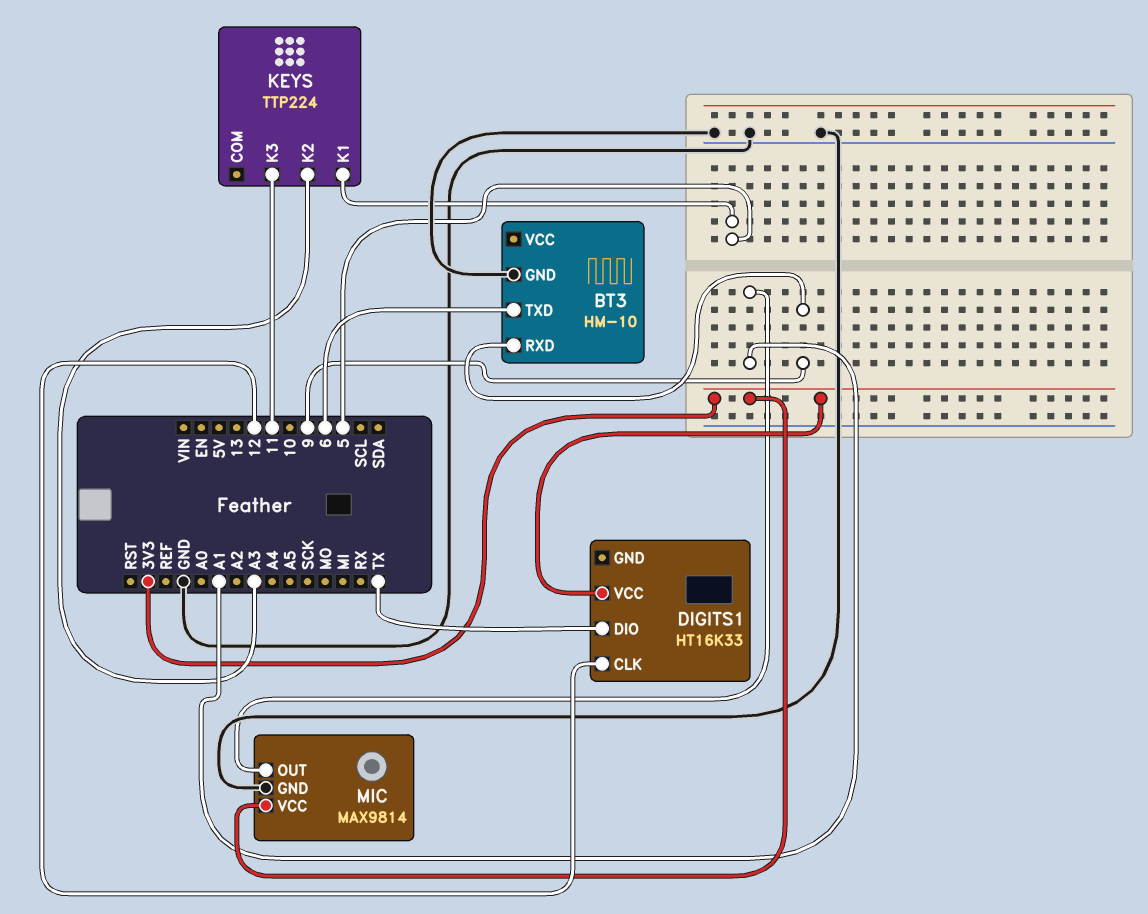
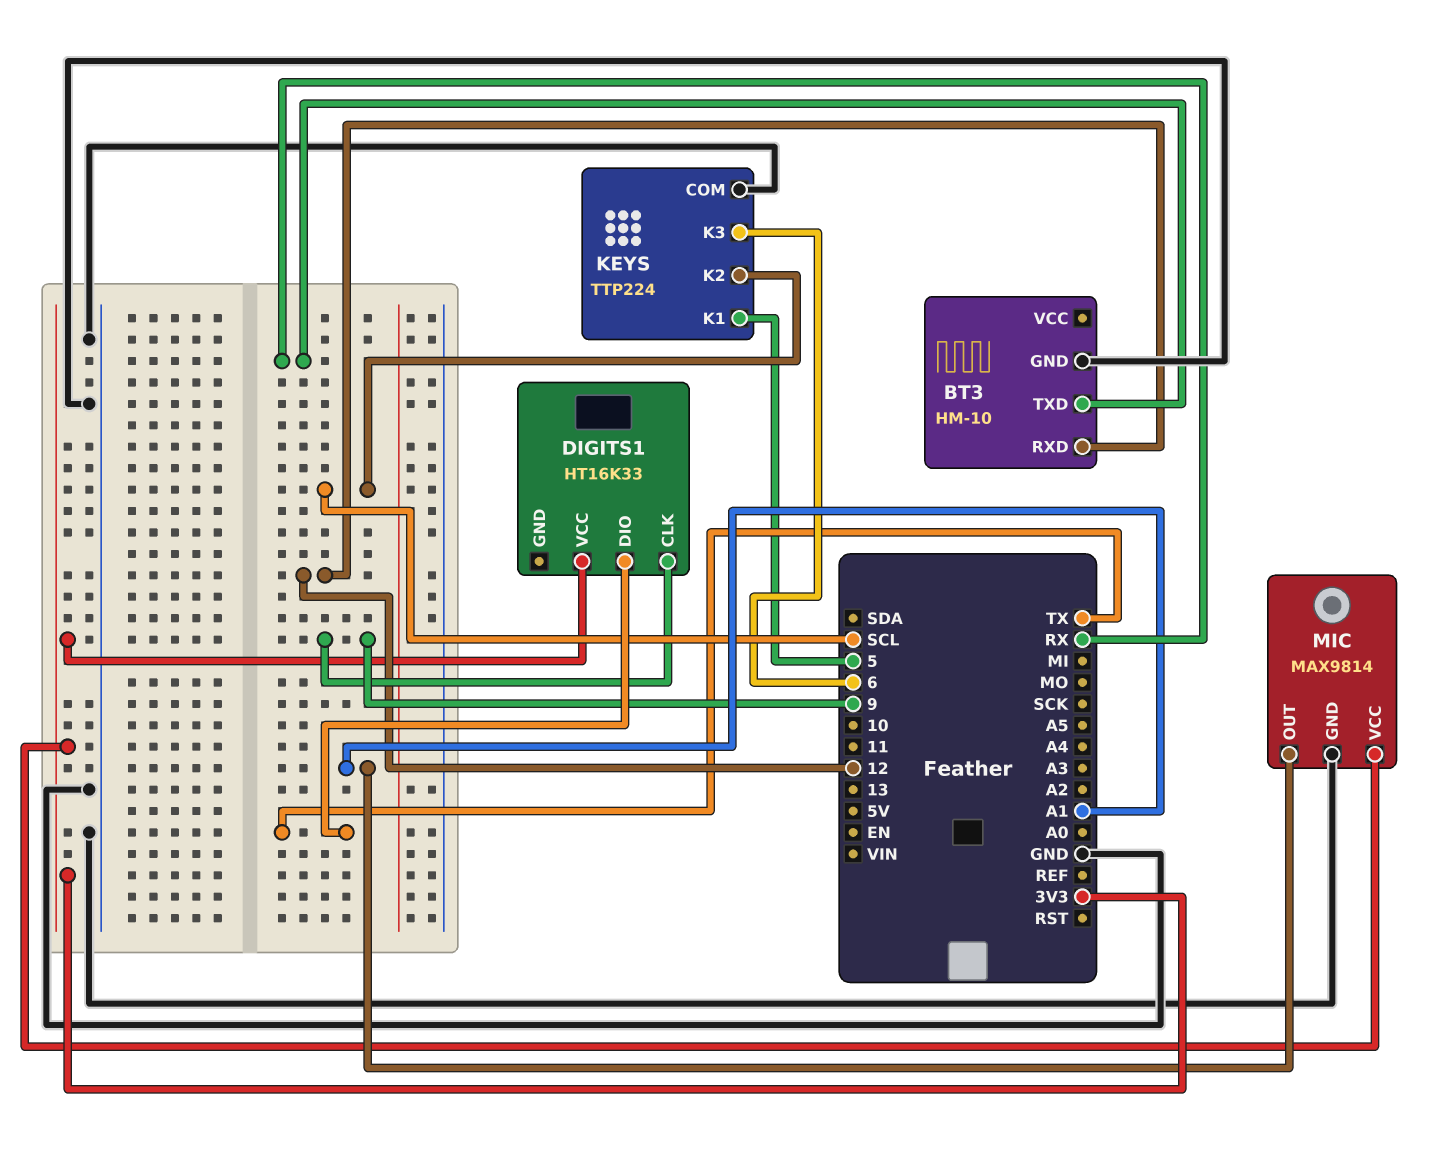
BT3 pin RXD: 9 -> 12
BT3 pin TXD: 6 -> RX
DIGITS1 pin CLK: 12 -> 9
KEYS pin COM: none -> GND
KEYS pin K2: A3 -> SCL
KEYS pin K3: 11 -> 6

